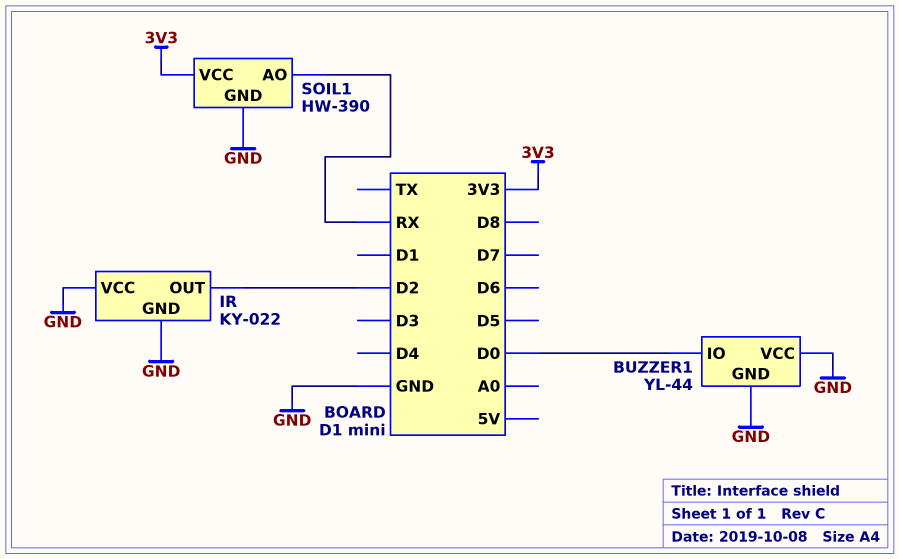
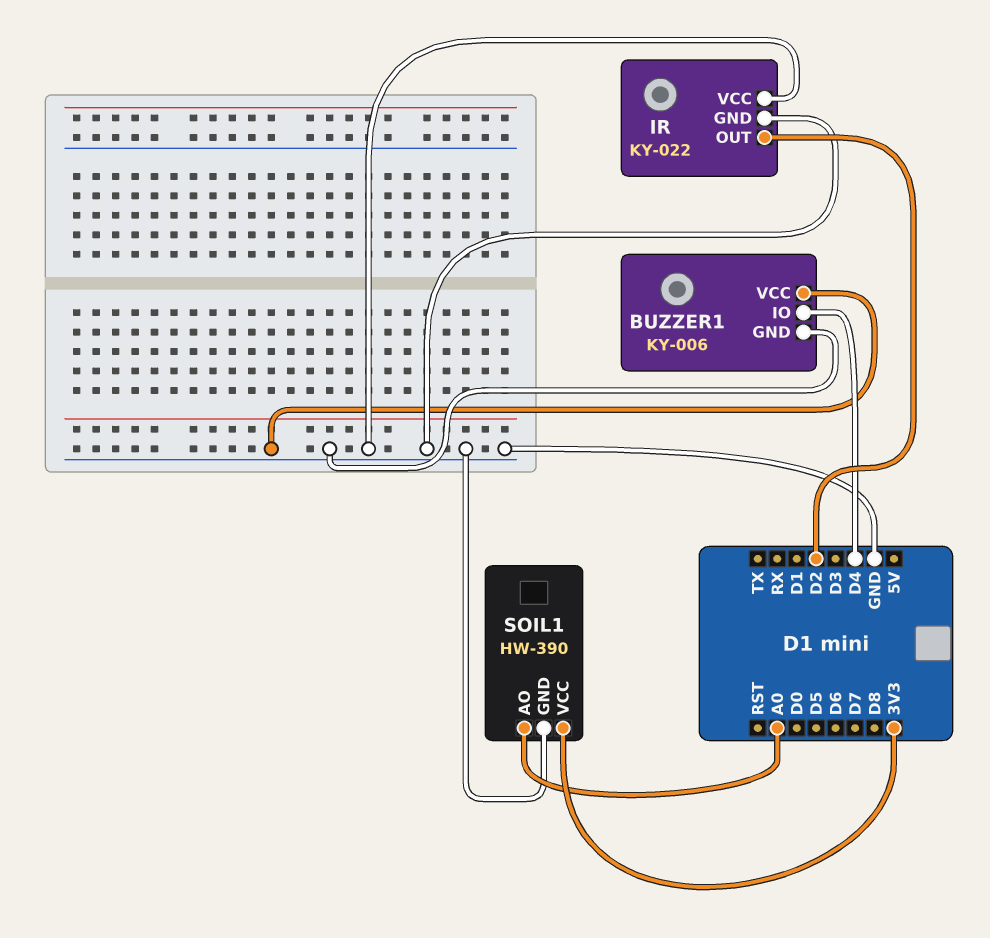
BUZZER1: YL-44 -> KY-006
BUZZER1 pin IO: D0 -> D4
SOIL1 pin AO: RX -> A0

